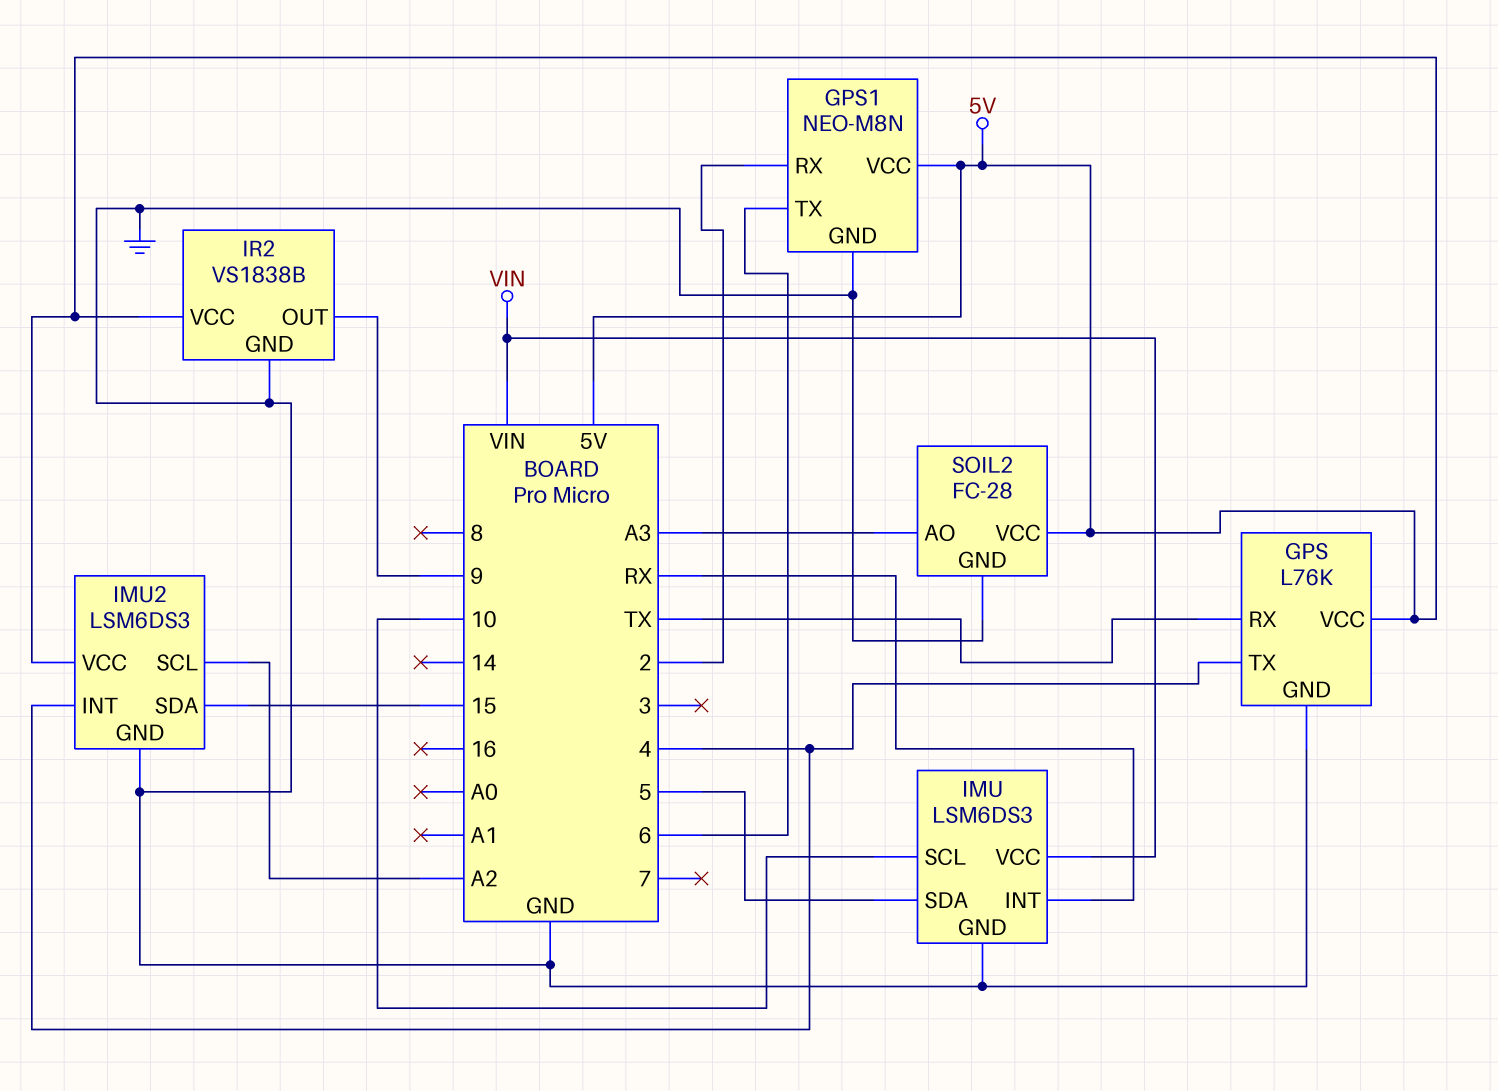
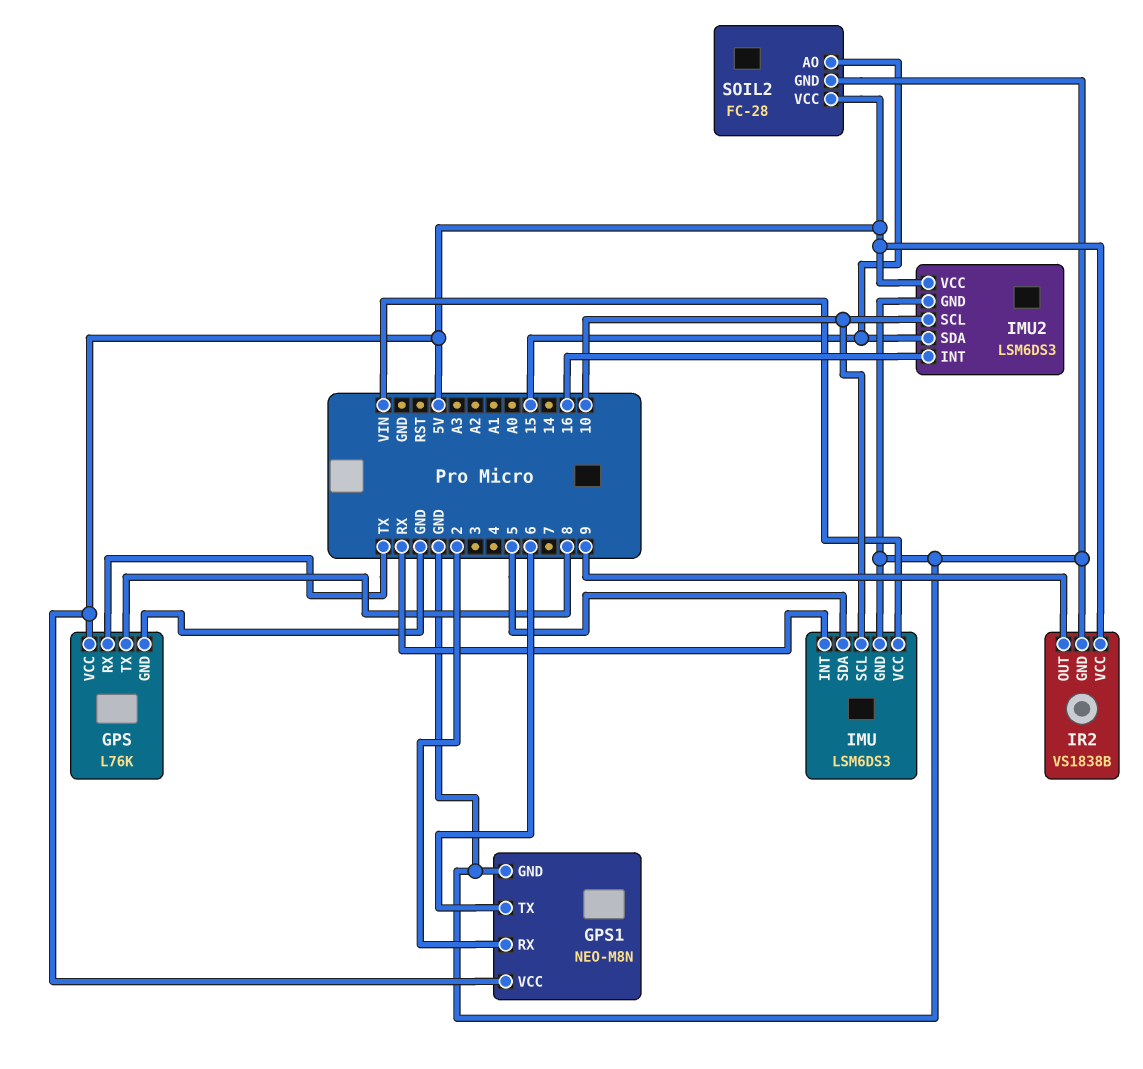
GPS pin TX: 4 -> 8
IMU2 pin INT: 4 -> 16
IMU2 pin SCL: A2 -> 10
SOIL2 pin AO: A3 -> 15

